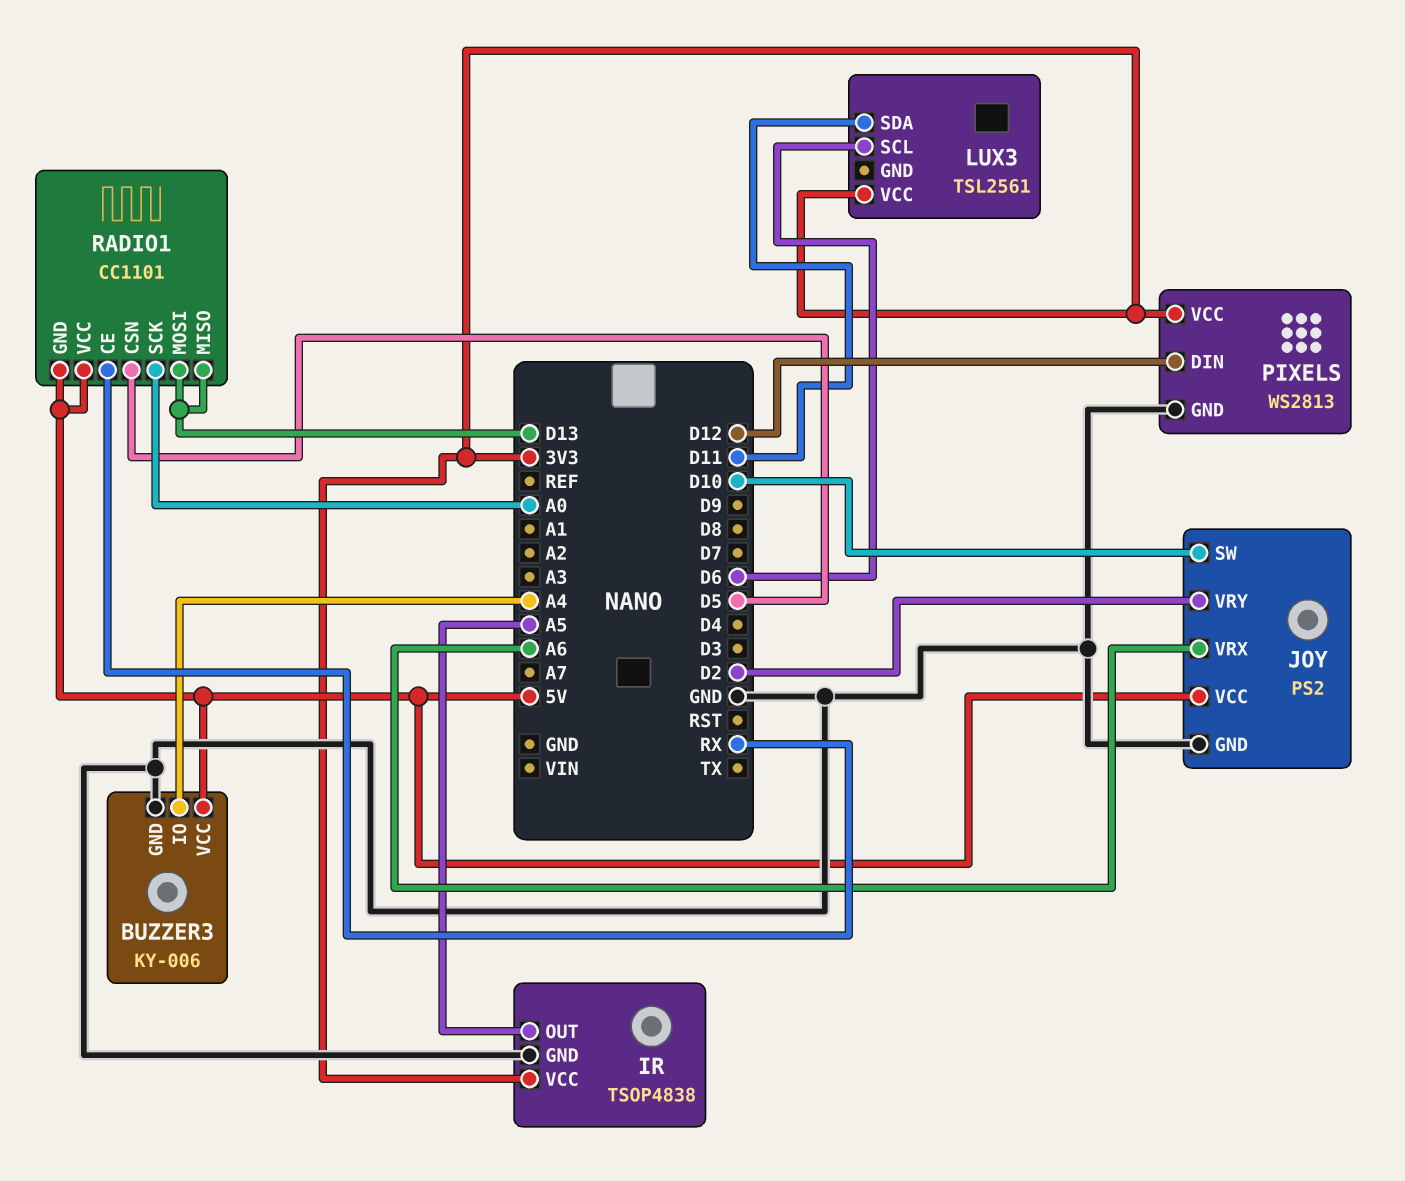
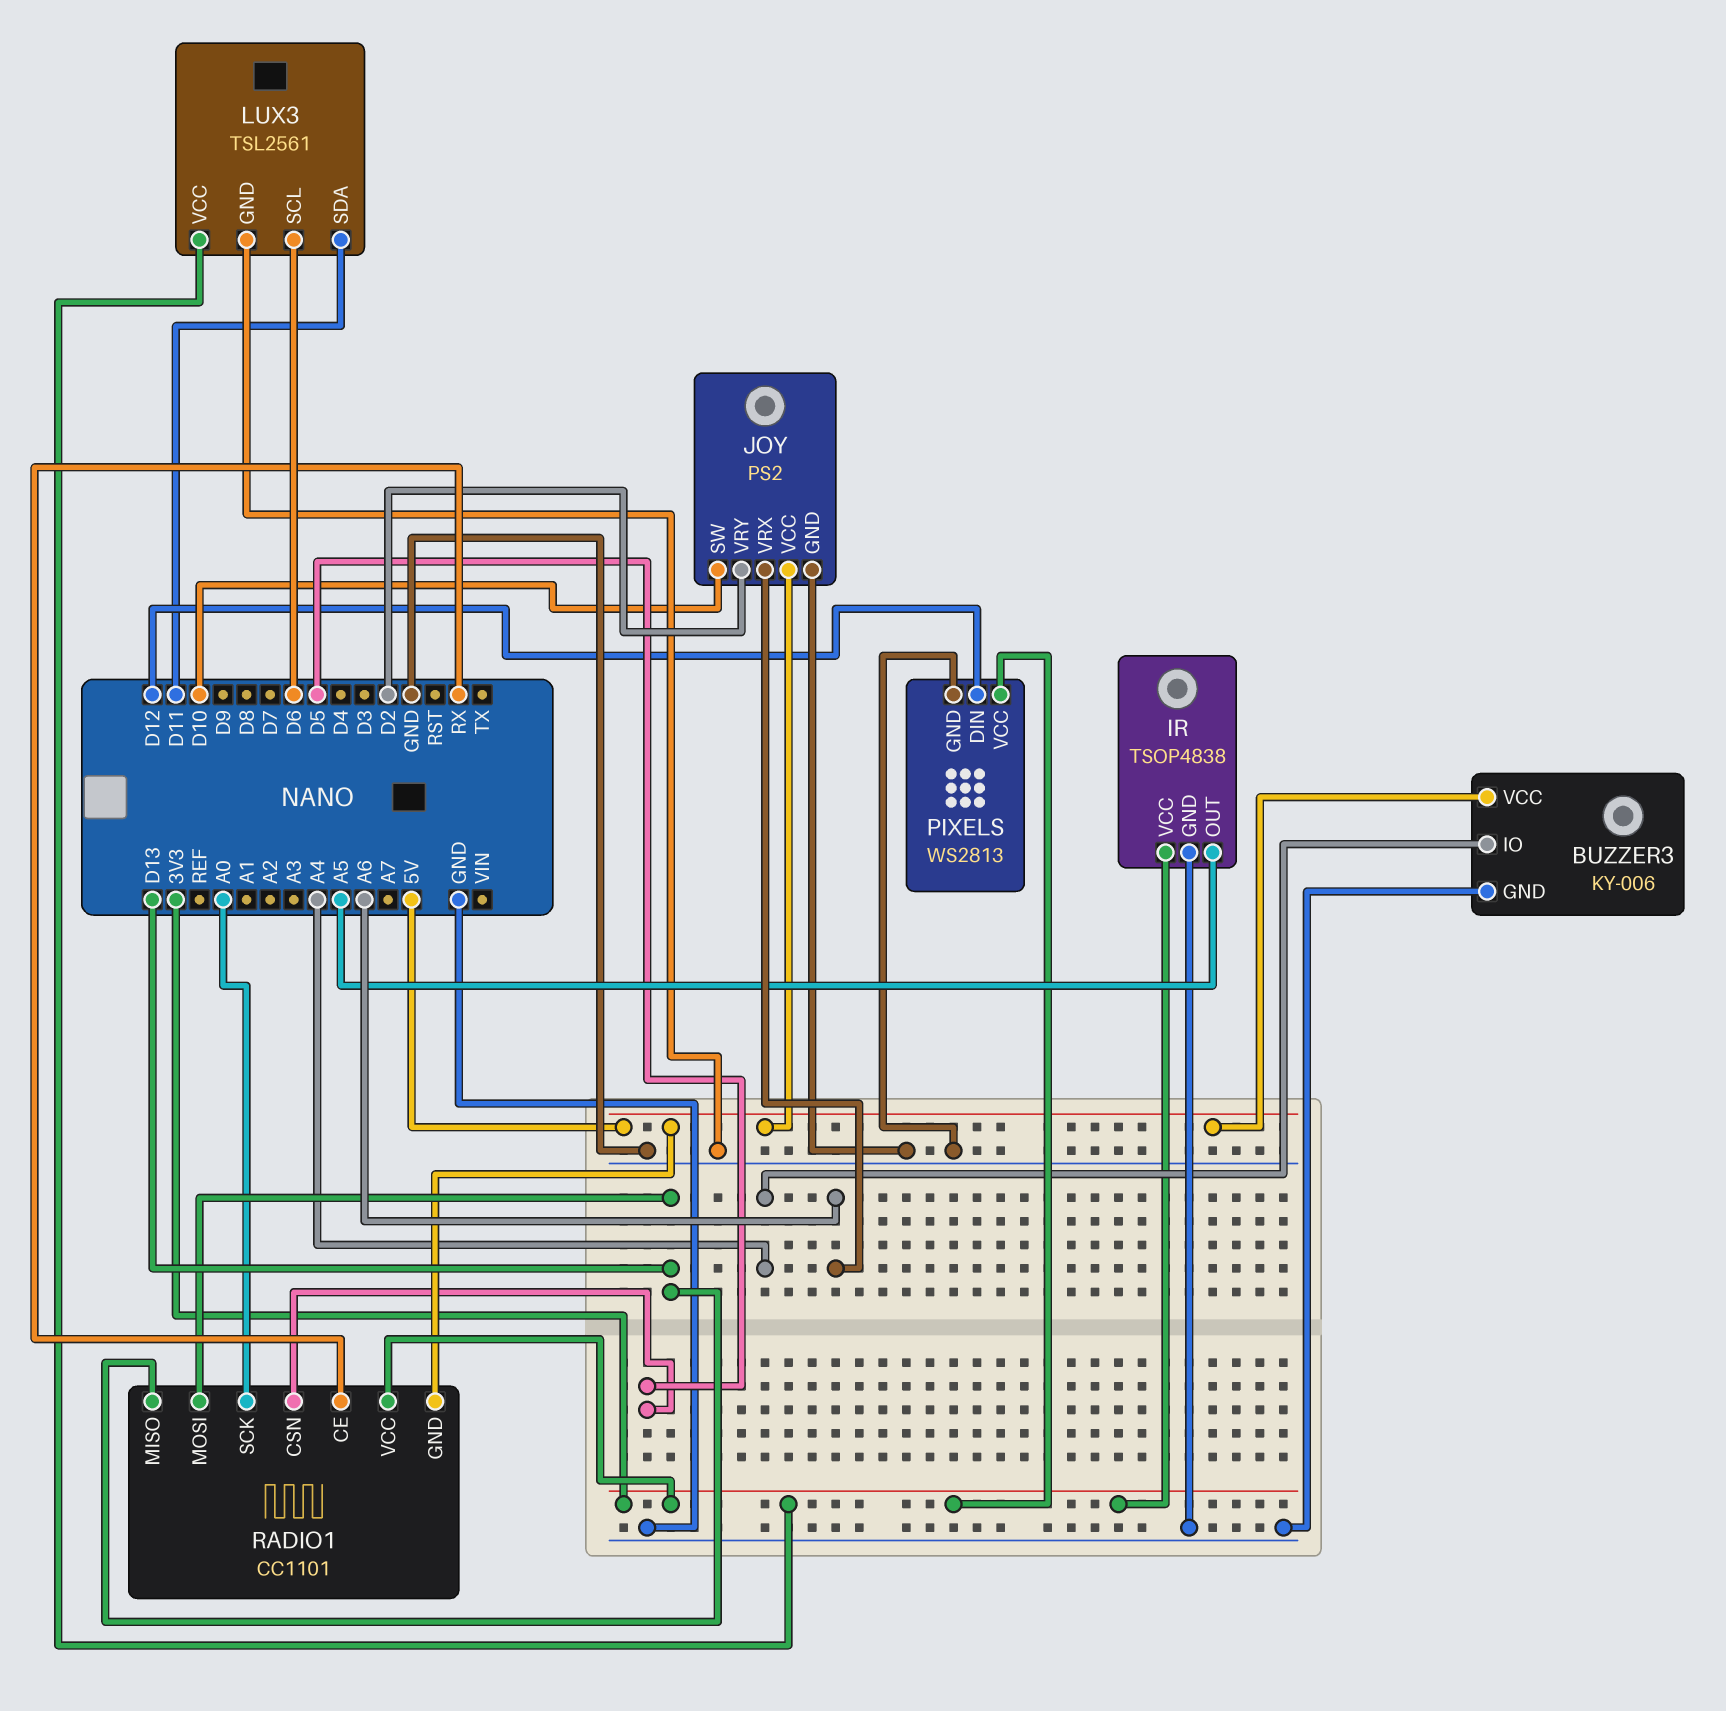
LUX3 pin GND: none -> GND
RADIO1 pin VCC: 5V -> 3V3

